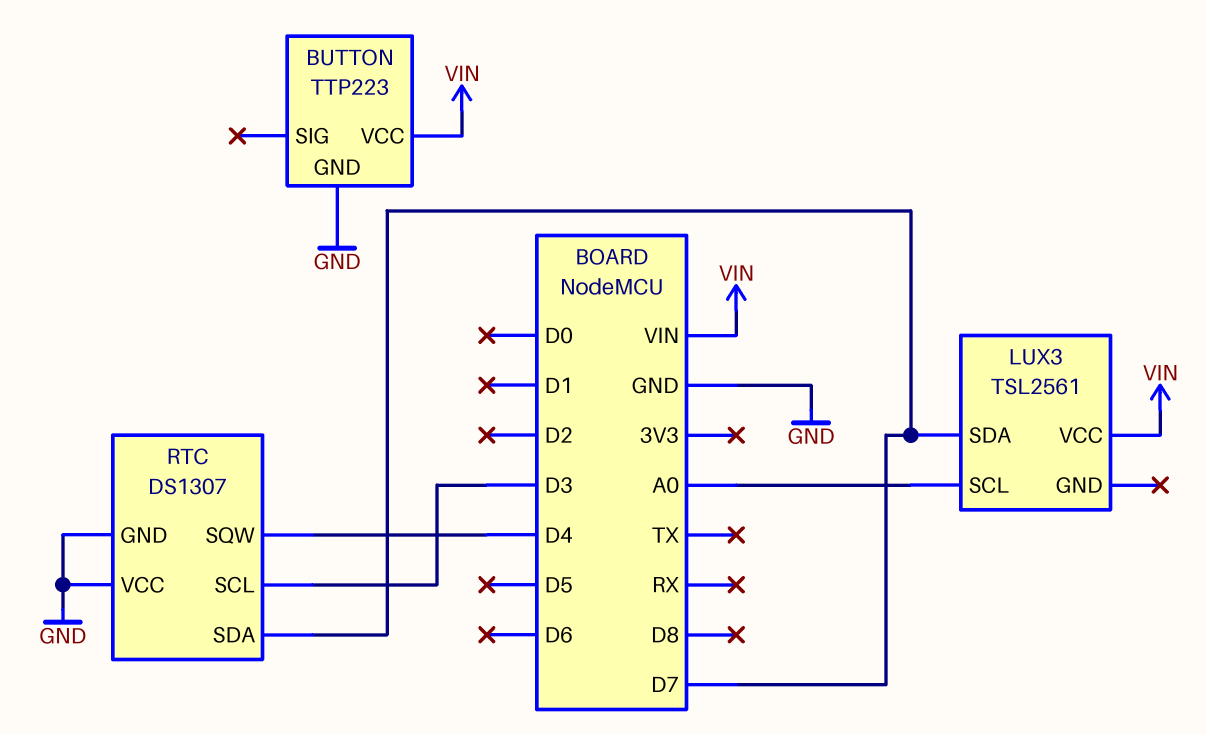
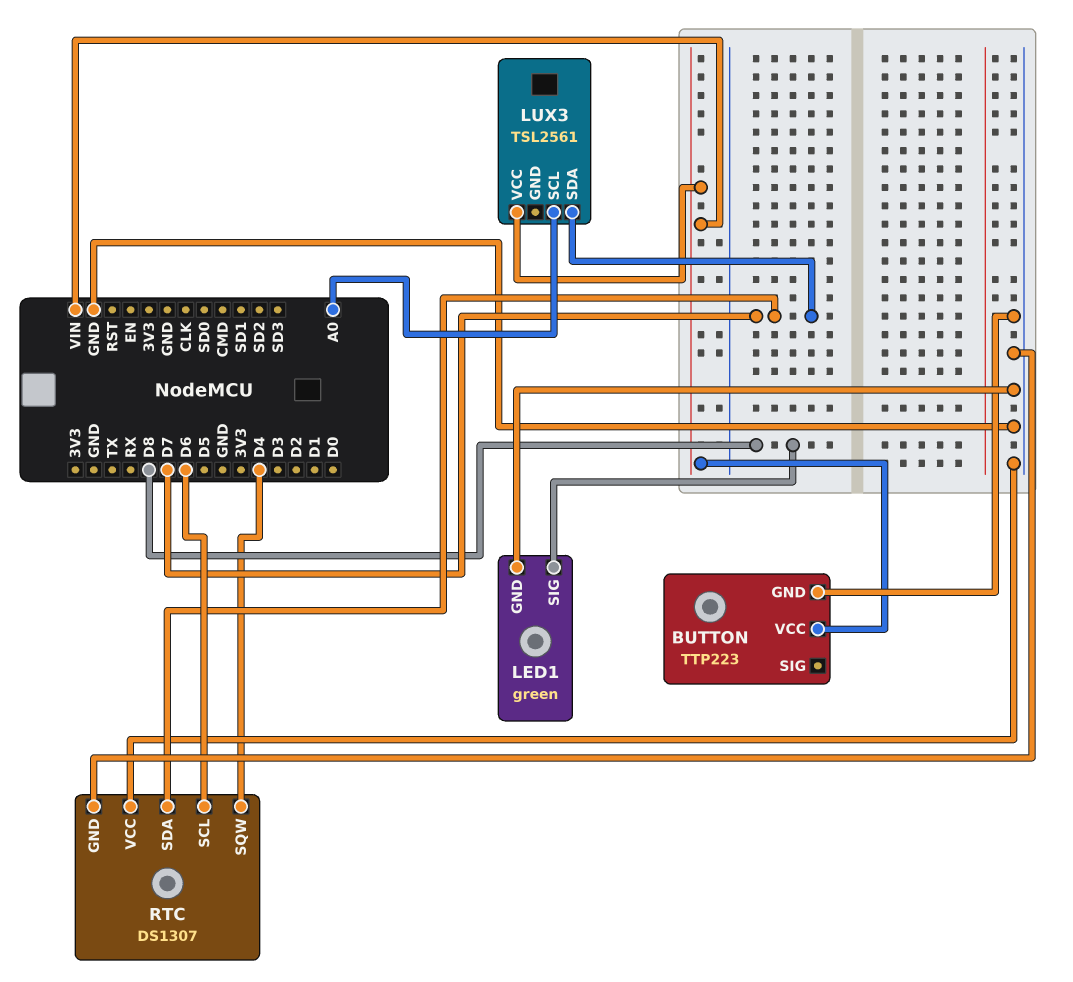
LED1: none -> green
LED1 pin GND: none -> GND
LED1 pin SIG: none -> D8
RTC pin SCL: D3 -> D6

